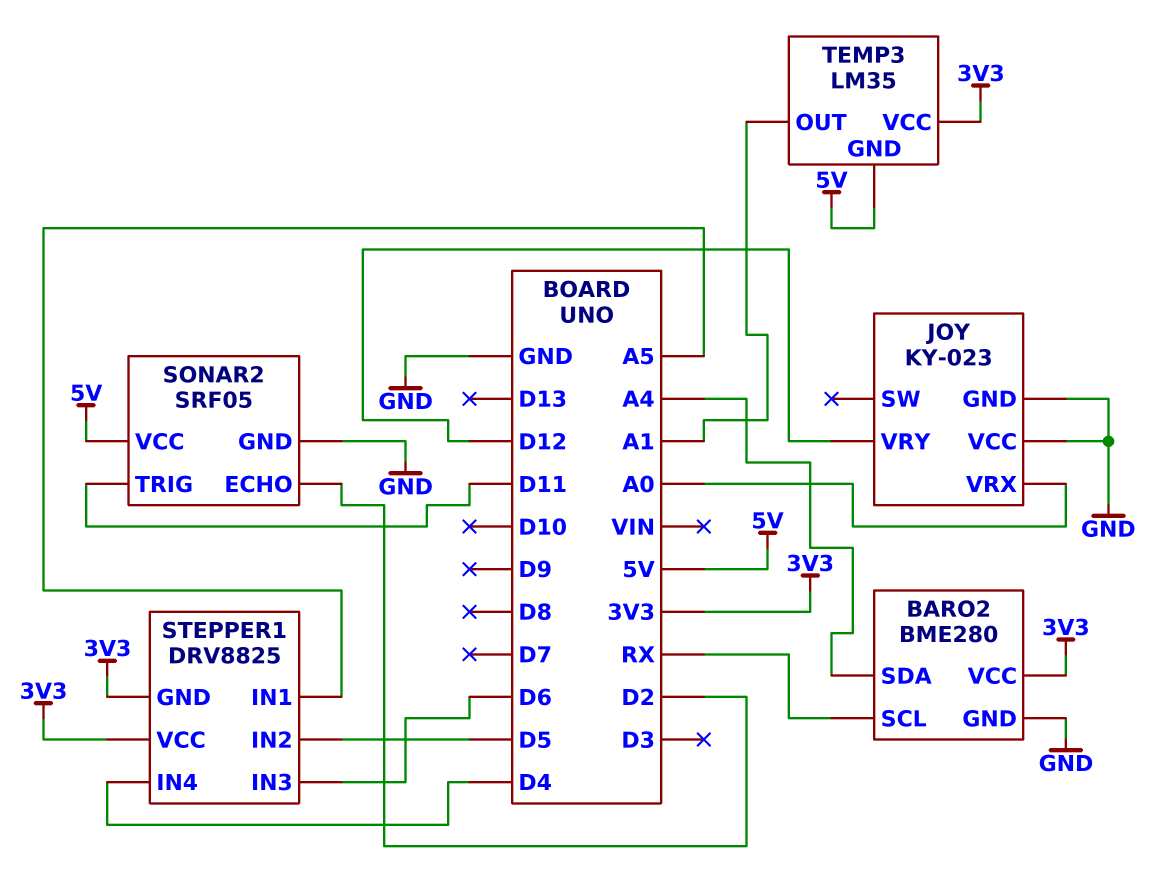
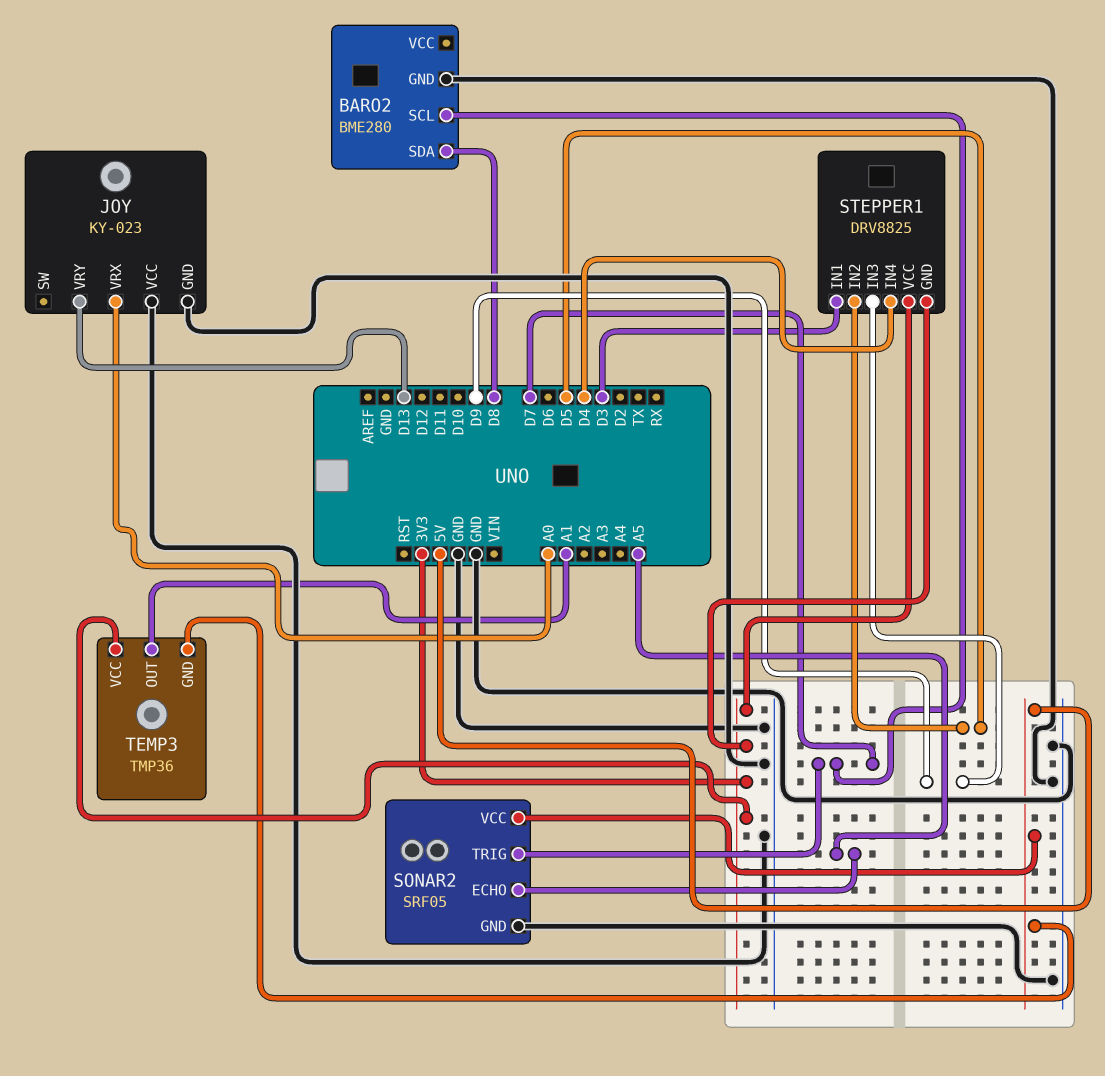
BARO2 pin SCL: RX -> D7
BARO2 pin SDA: A4 -> D8
BARO2 pin VCC: 3V3 -> none
JOY pin VRY: D12 -> D13
SONAR2 pin ECHO: D2 -> A5
SONAR2 pin TRIG: D11 -> D7
STEPPER1 pin IN1: A5 -> D3
STEPPER1 pin IN3: D6 -> D9
TEMP3: LM35 -> TMP36

